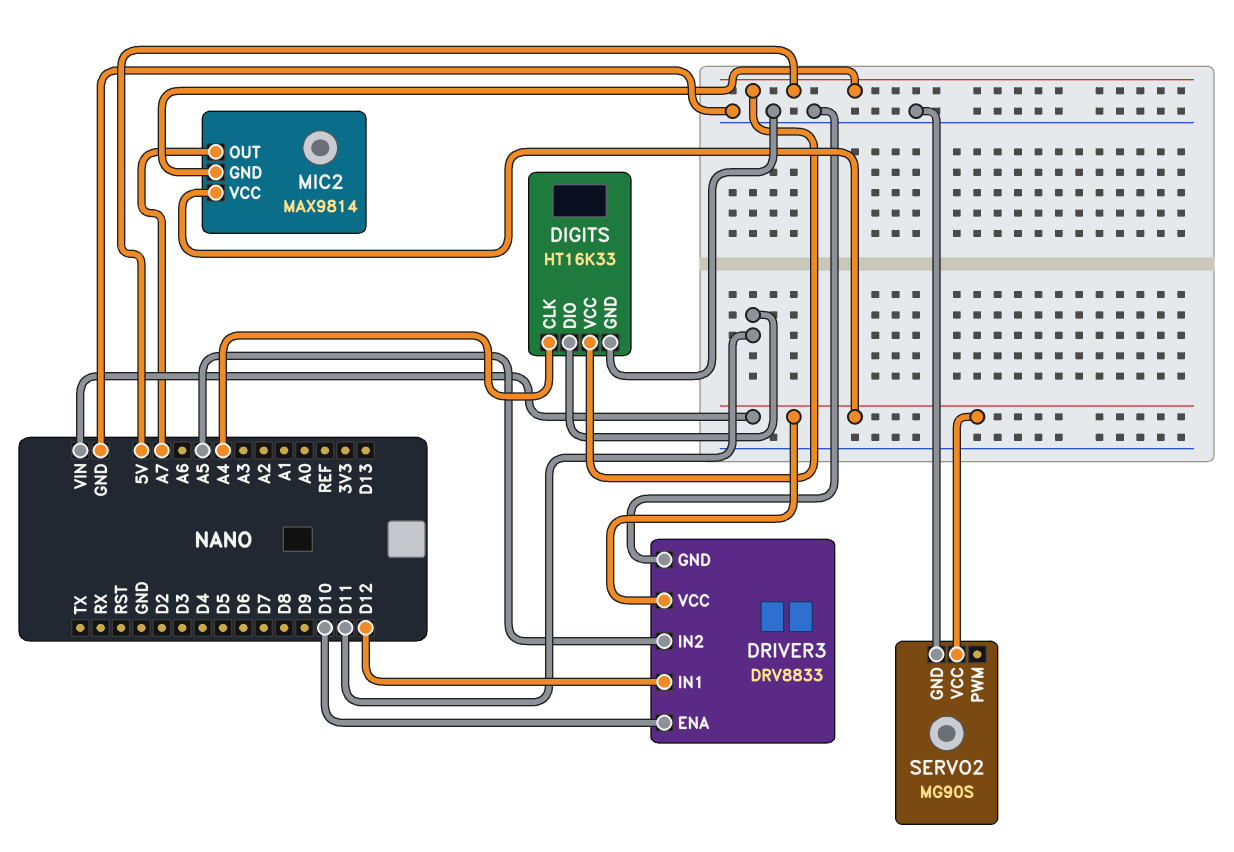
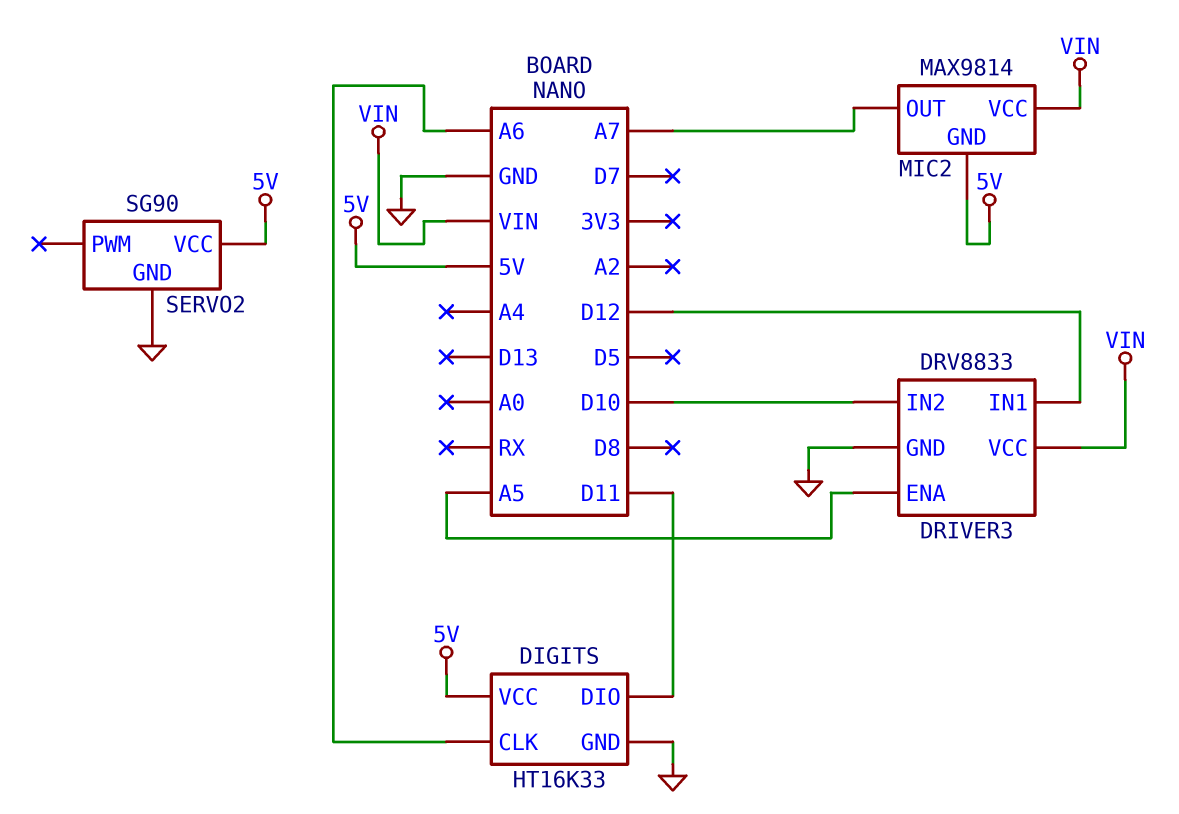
DIGITS pin CLK: A4 -> A6
DRIVER3 pin ENA: D10 -> A5
DRIVER3 pin IN2: A5 -> D10
SERVO2: MG90S -> SG90
SERVO2 pin VCC: VIN -> 5V

